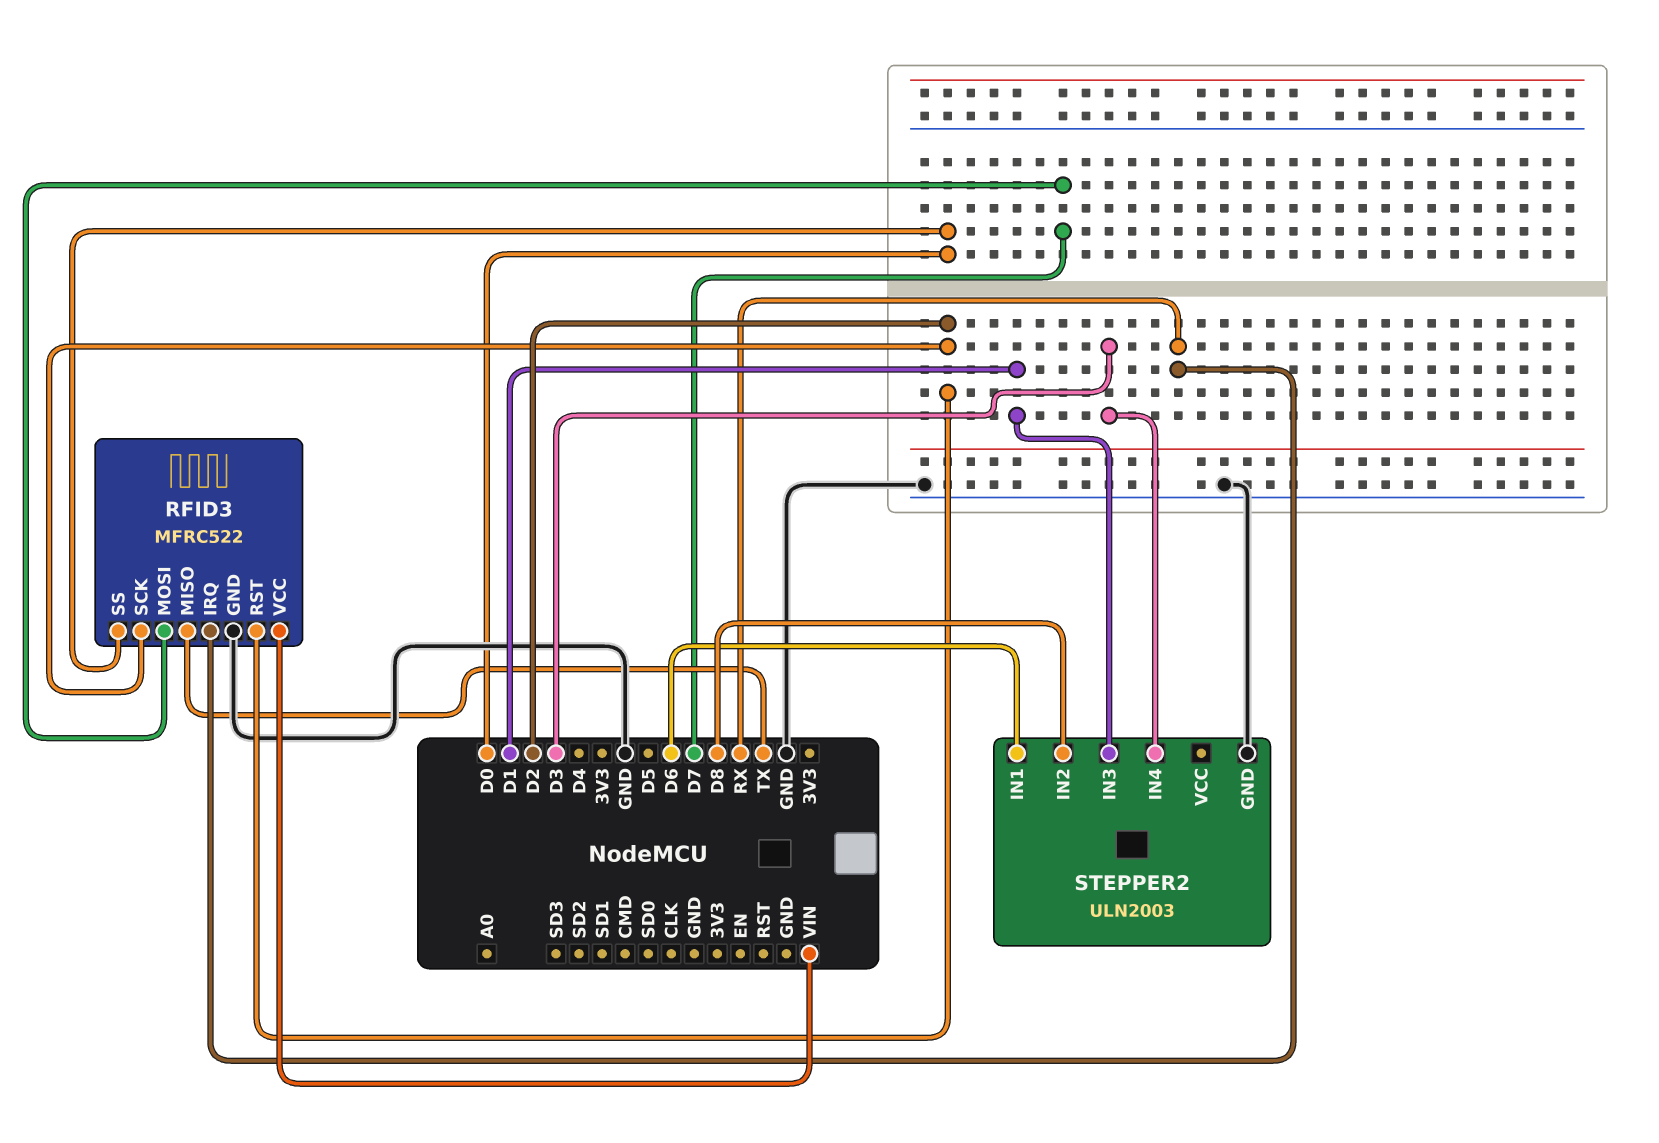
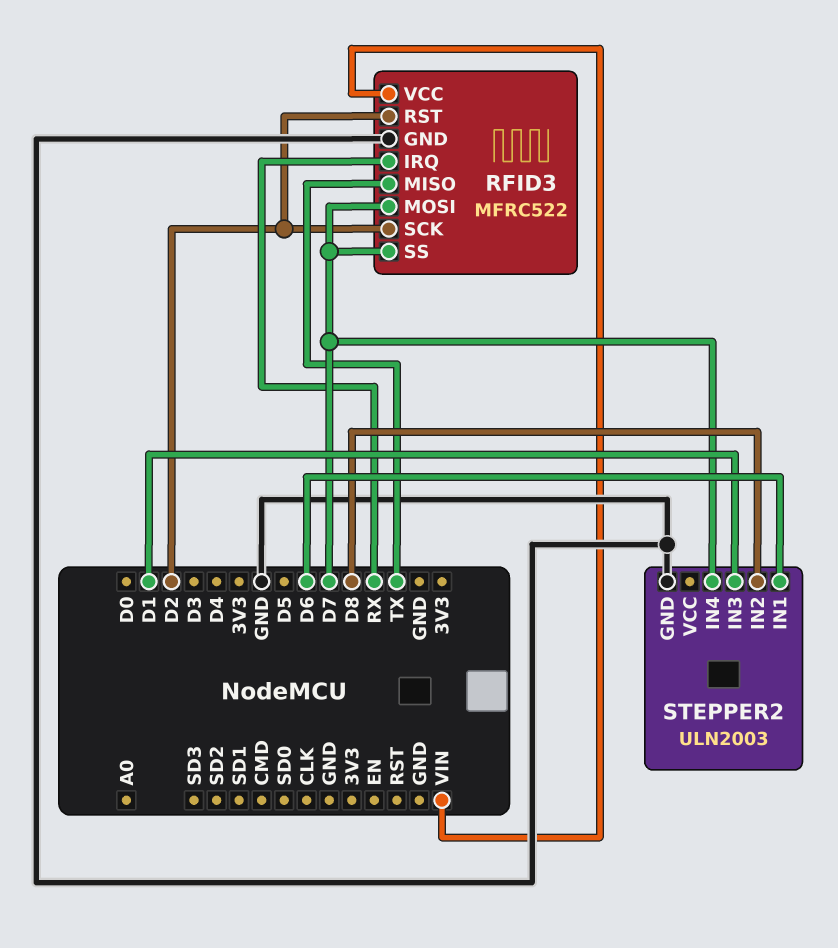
RFID3 pin SS: D0 -> D7
STEPPER2 pin IN4: D3 -> D7

